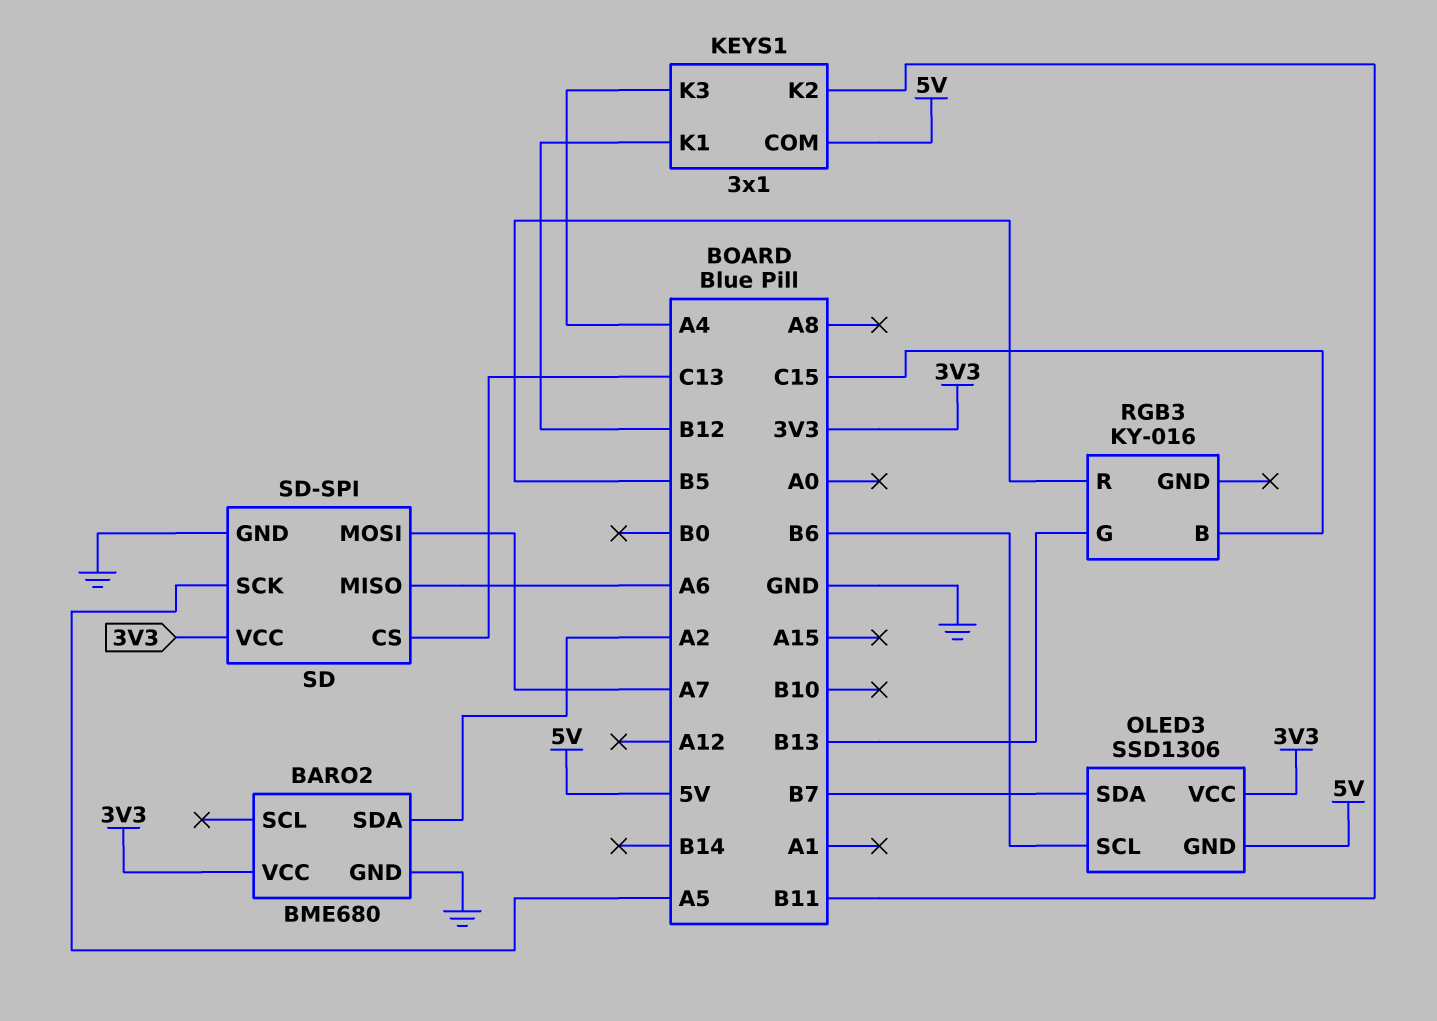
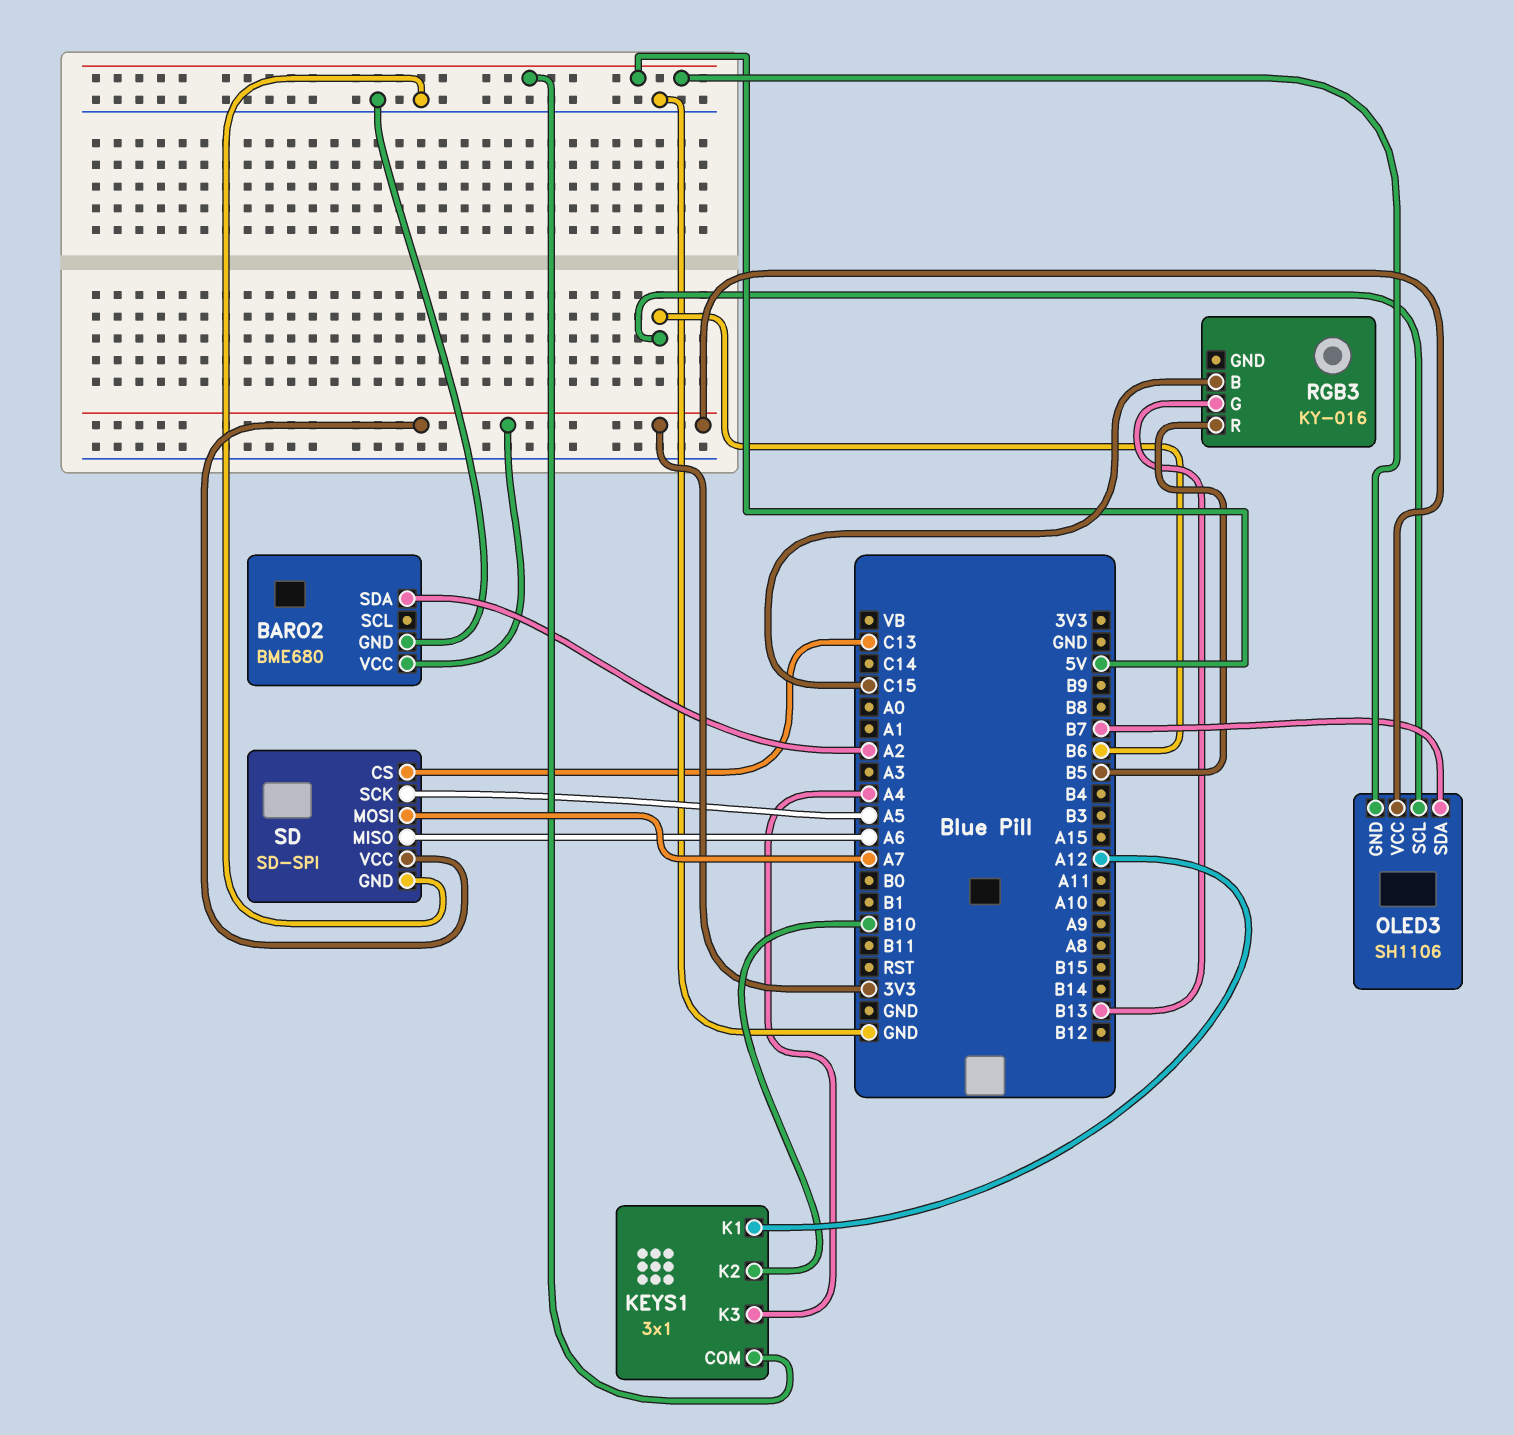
KEYS1 pin K1: B12 -> A12
KEYS1 pin K2: B11 -> B10
OLED3: SSD1306 -> SH1106

